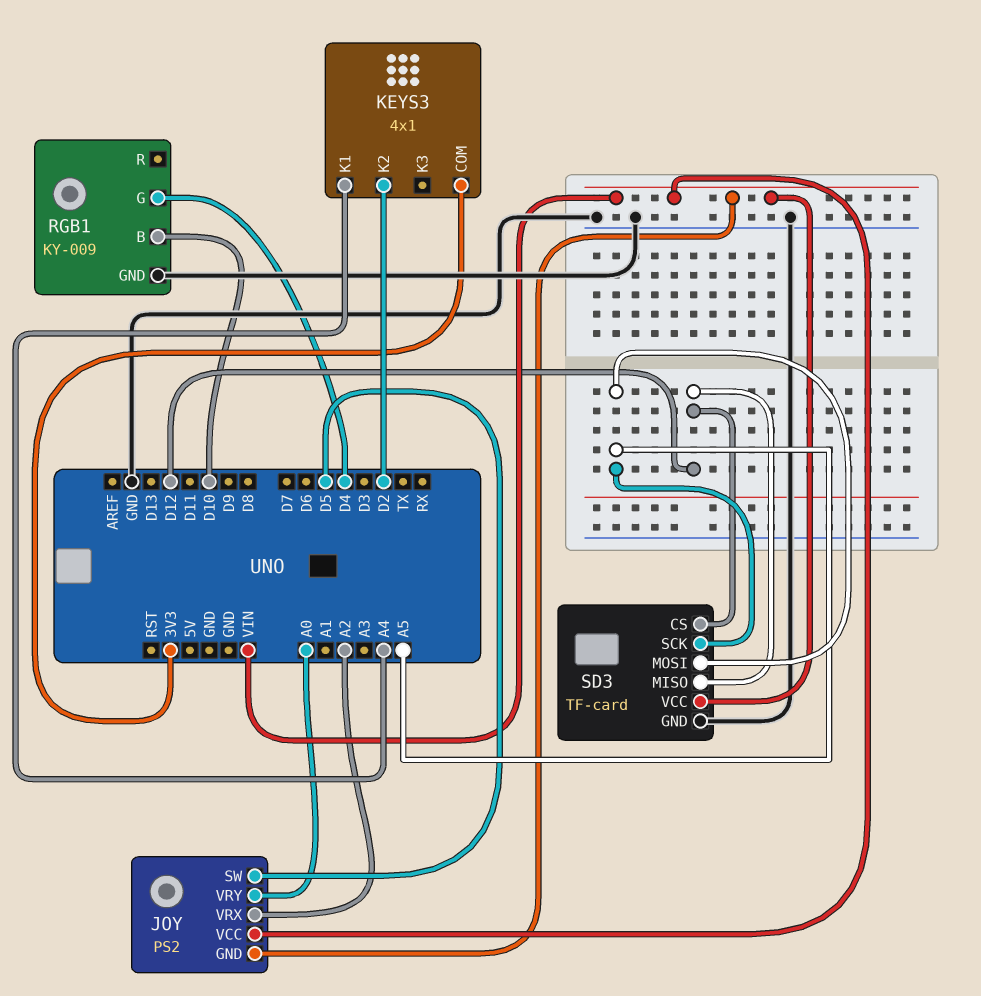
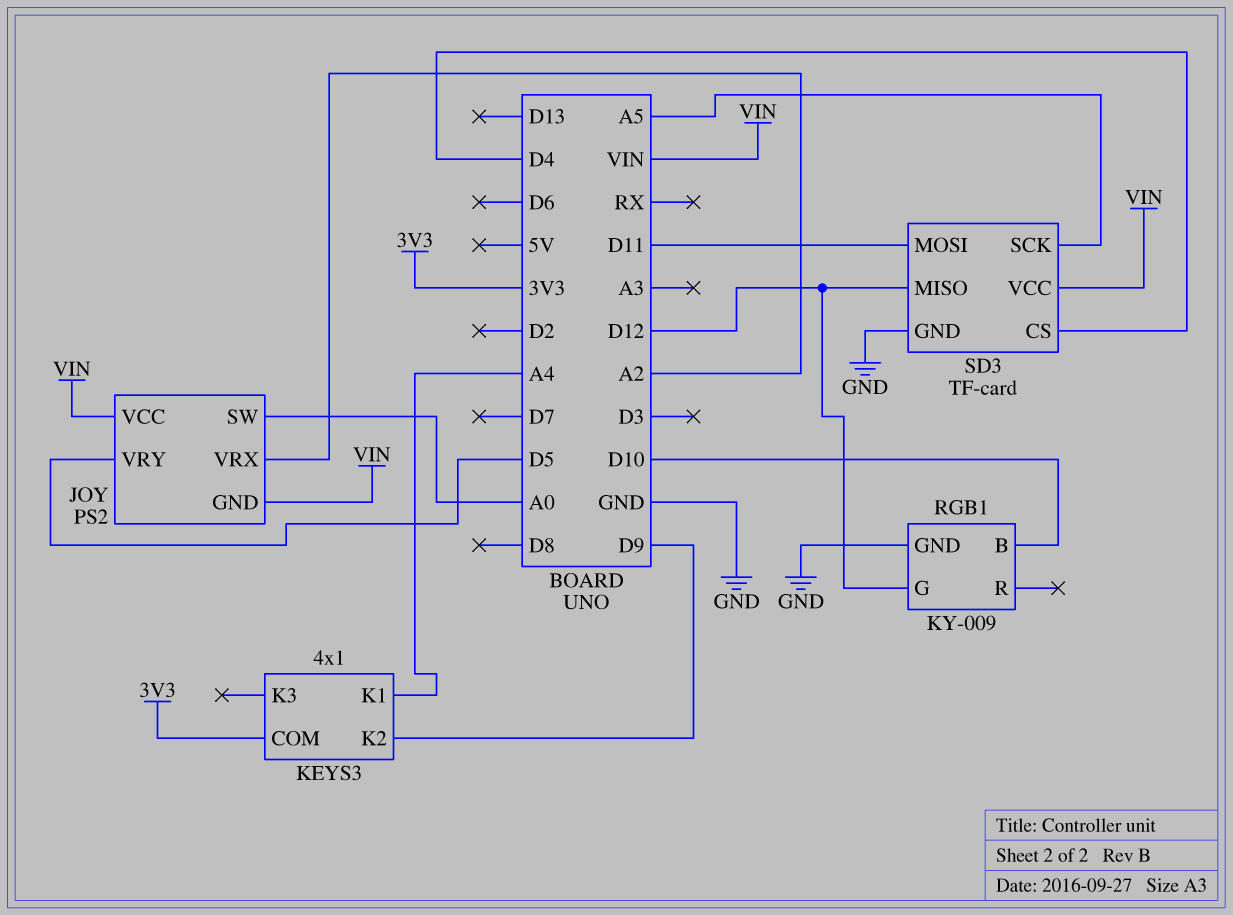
JOY pin SW: D5 -> A0
JOY pin VRY: A0 -> D5
KEYS3 pin K2: D2 -> D9
RGB1 pin G: D4 -> D12
SD3 pin CS: D12 -> D4
SD3 pin MOSI: A5 -> D11

